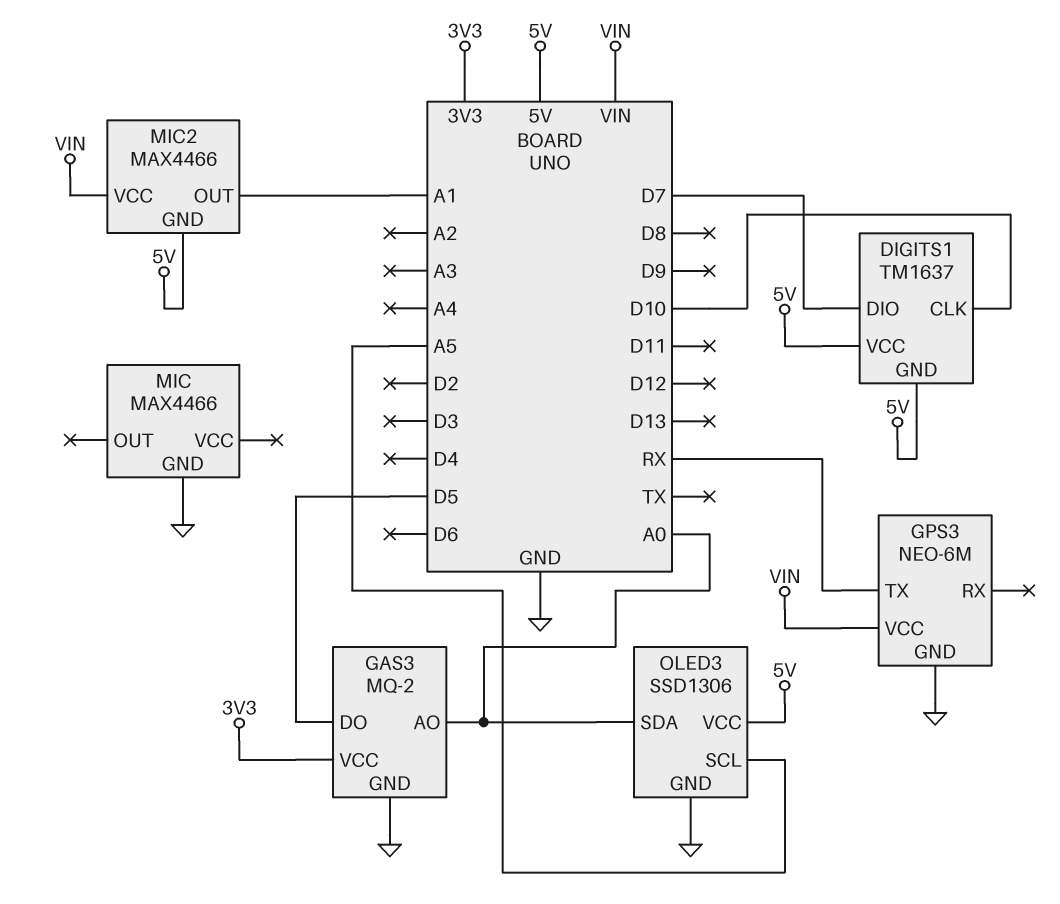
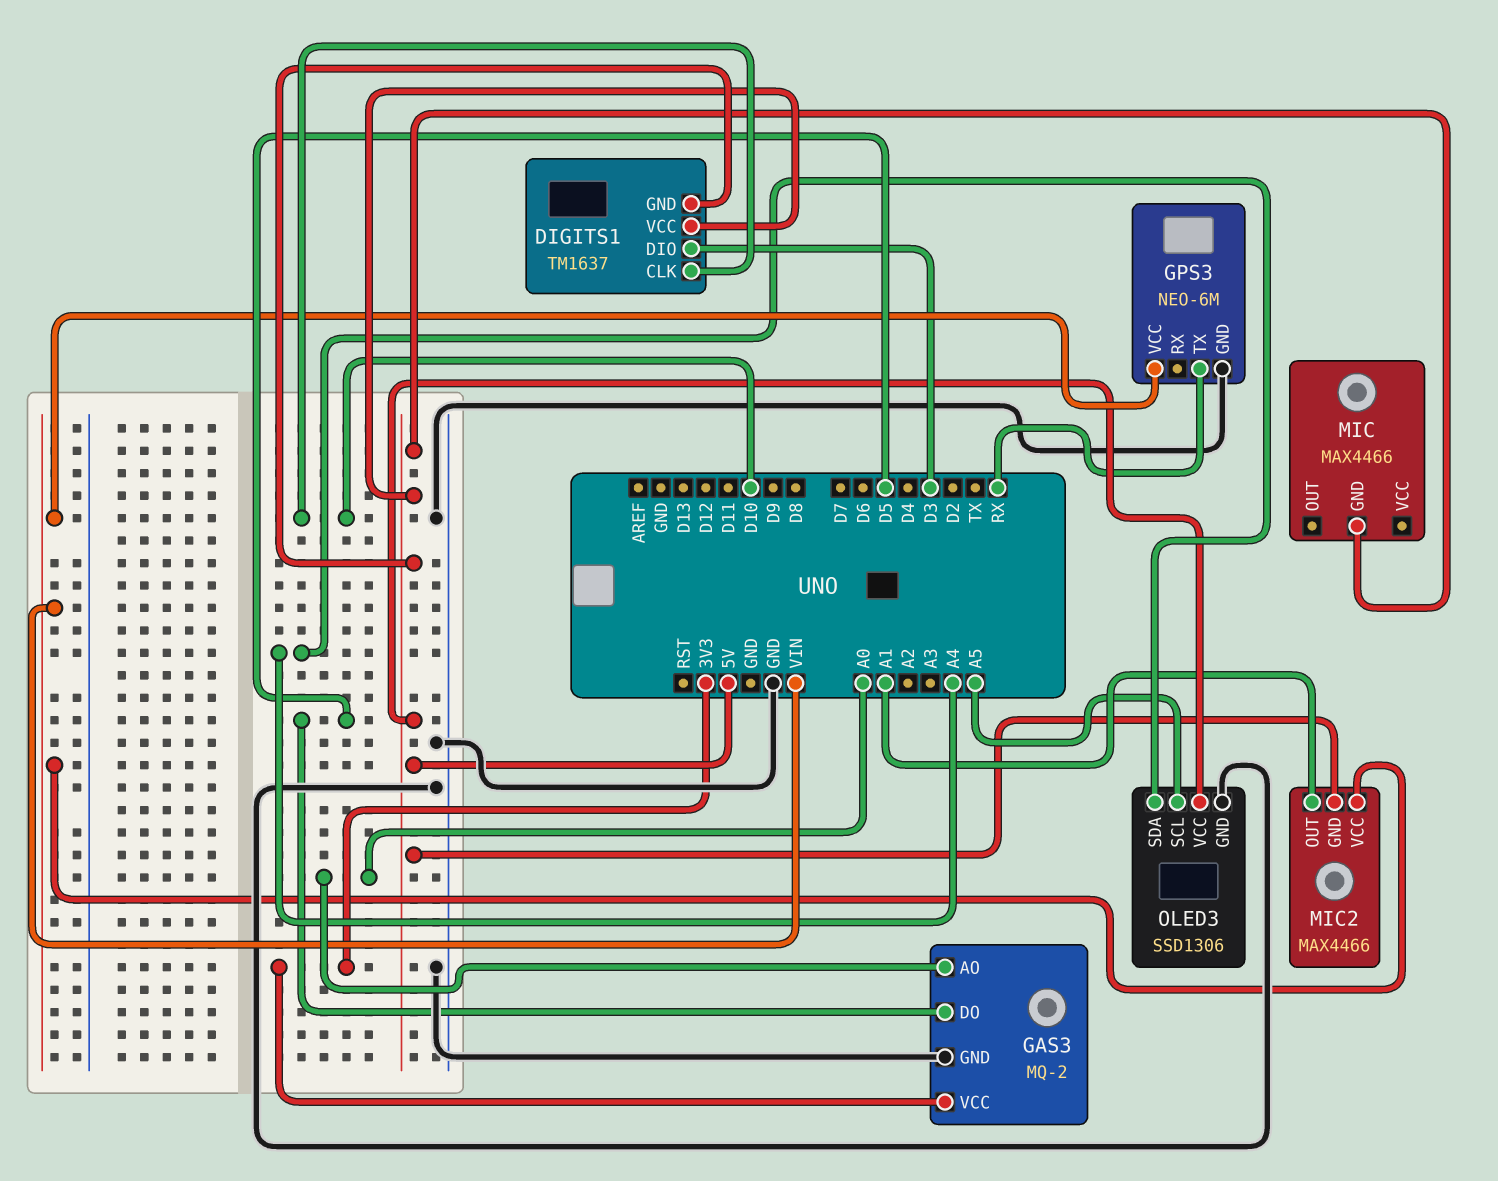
DIGITS1 pin DIO: D7 -> D3
MIC pin GND: GND -> 5V
OLED3 pin SDA: A0 -> A4

